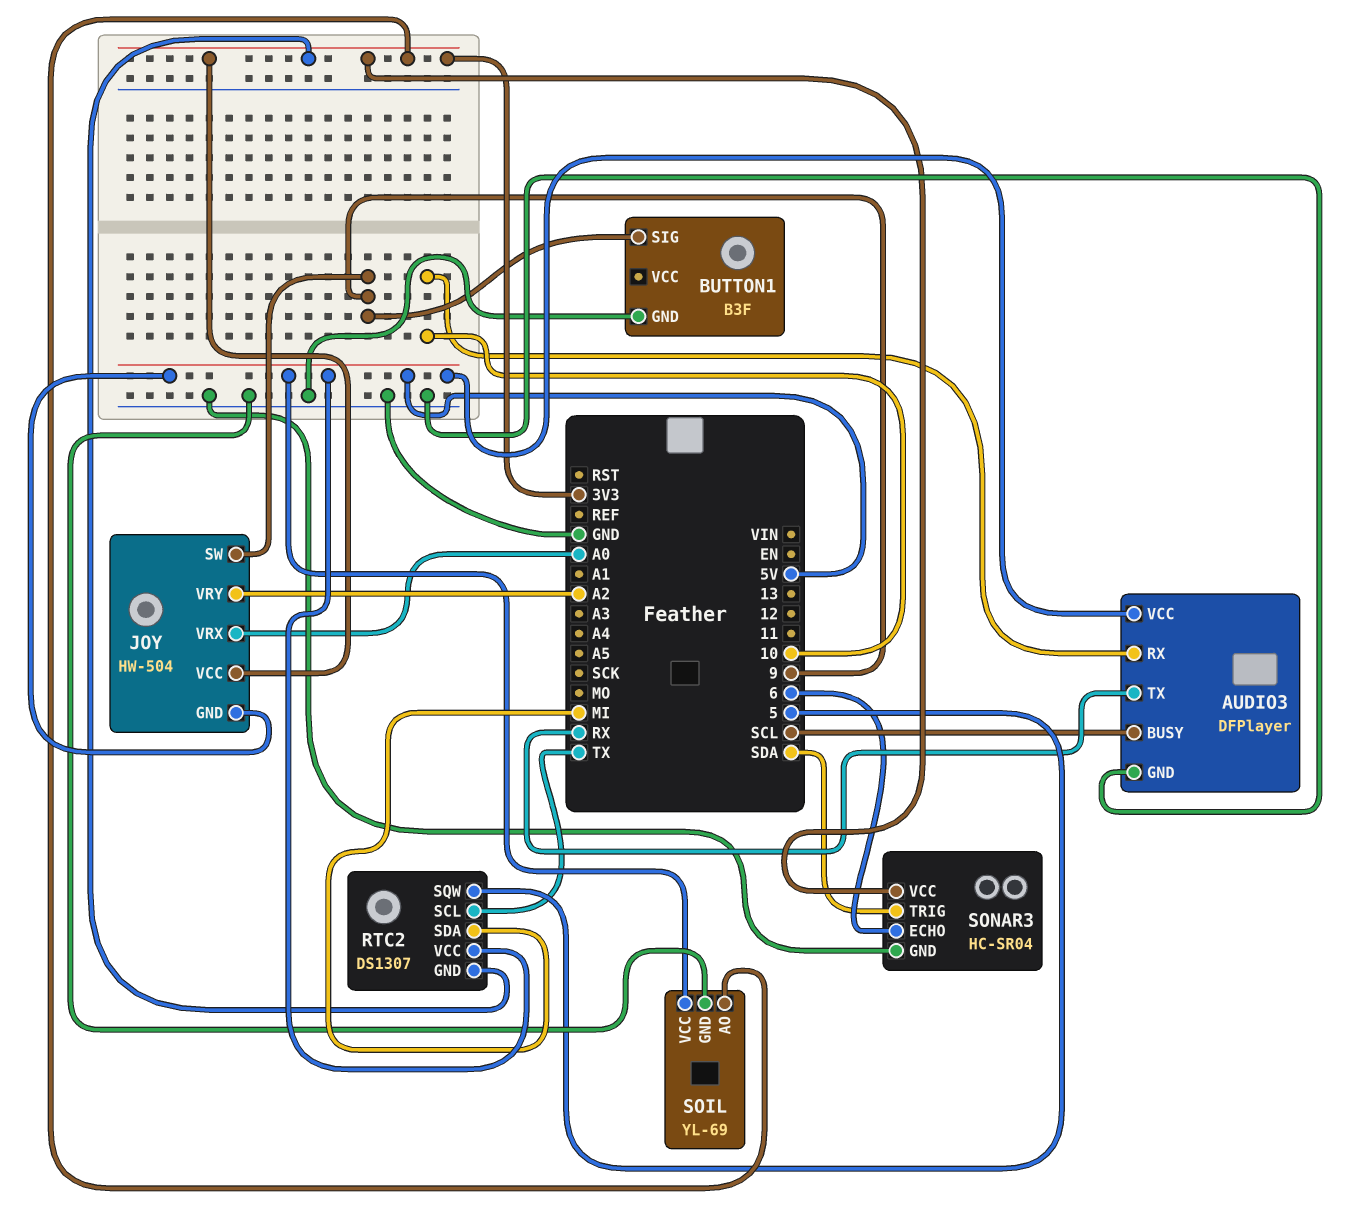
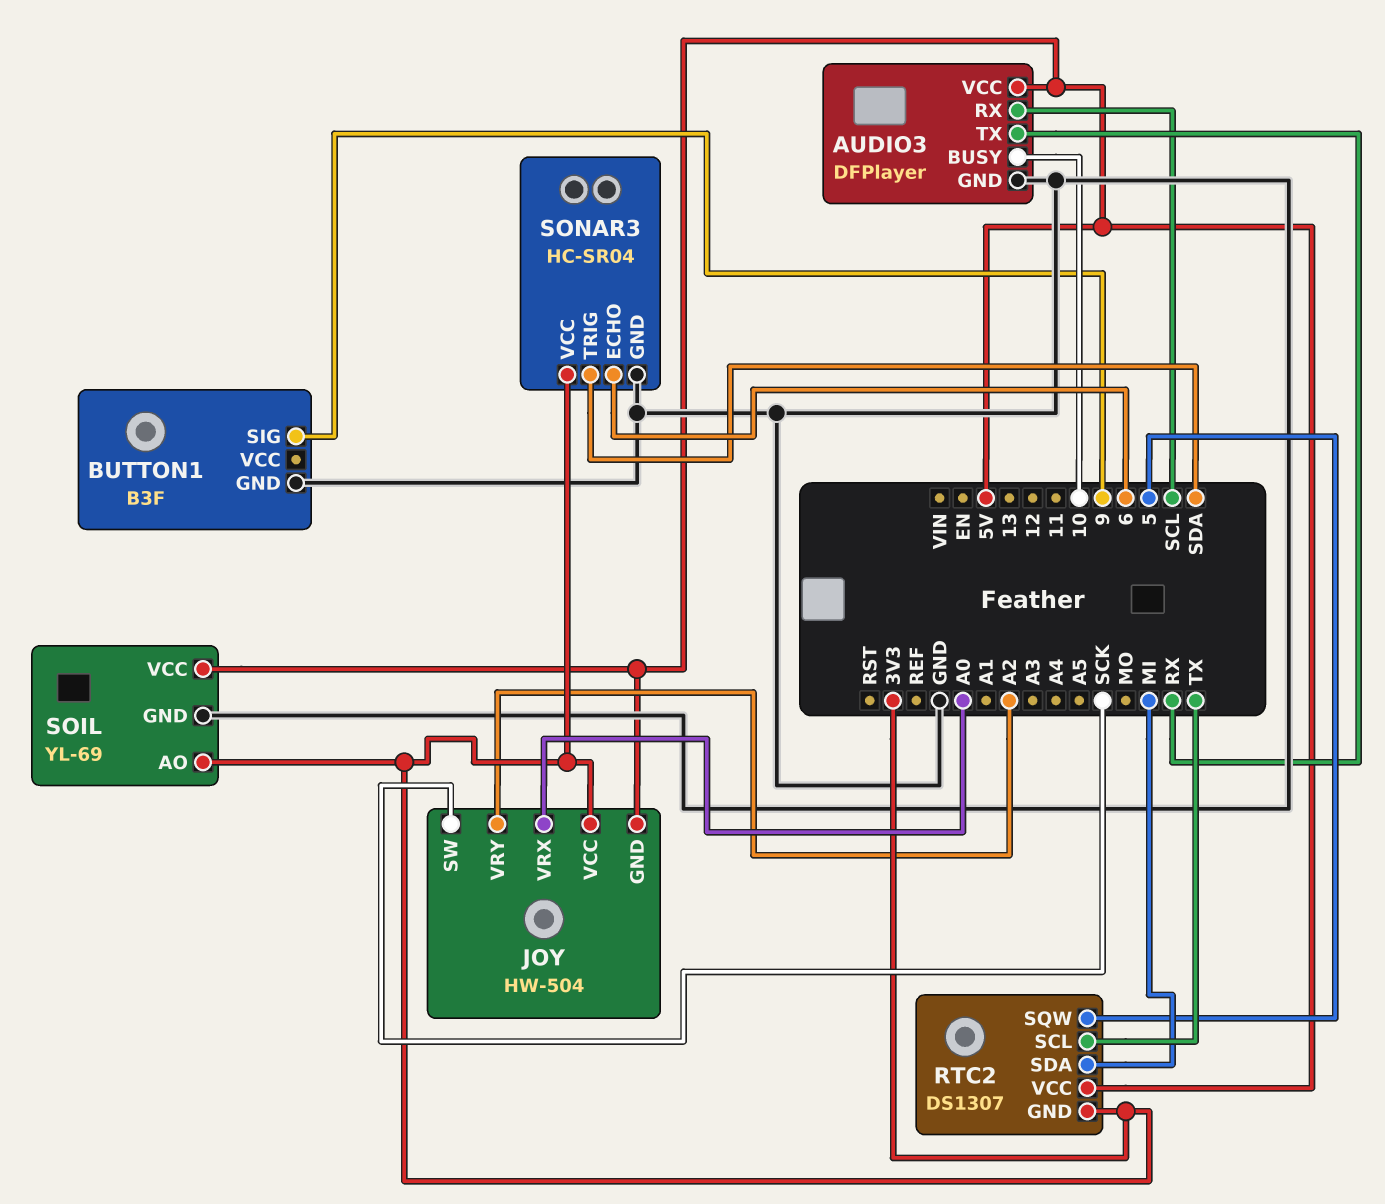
AUDIO3 pin BUSY: SCL -> 10
AUDIO3 pin RX: 10 -> SCL
JOY pin SW: 9 -> SCK

